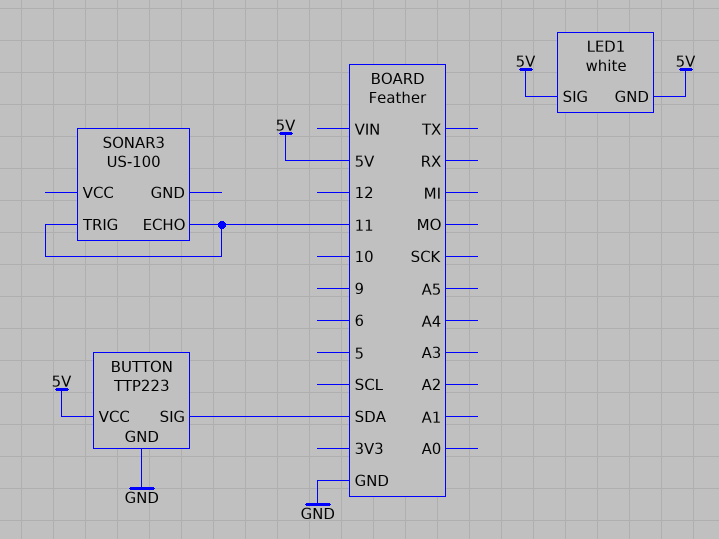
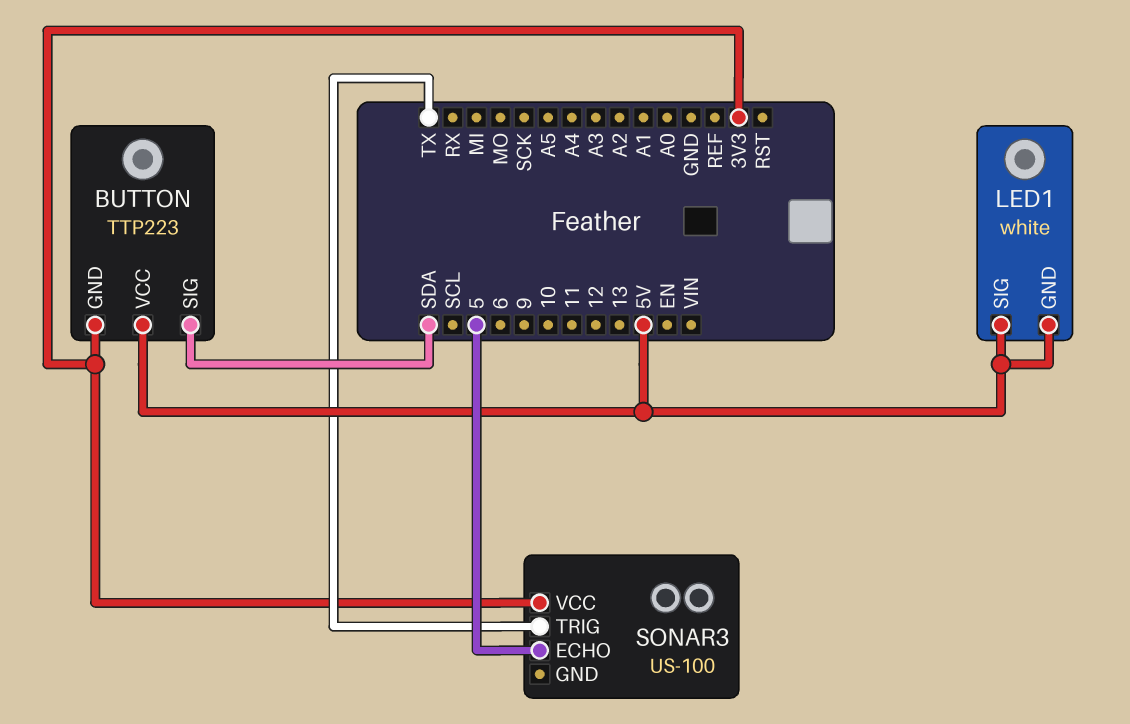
BUTTON pin GND: GND -> 3V3
SONAR3 pin ECHO: 11 -> 5
SONAR3 pin TRIG: 11 -> TX
SONAR3 pin VCC: none -> 3V3

